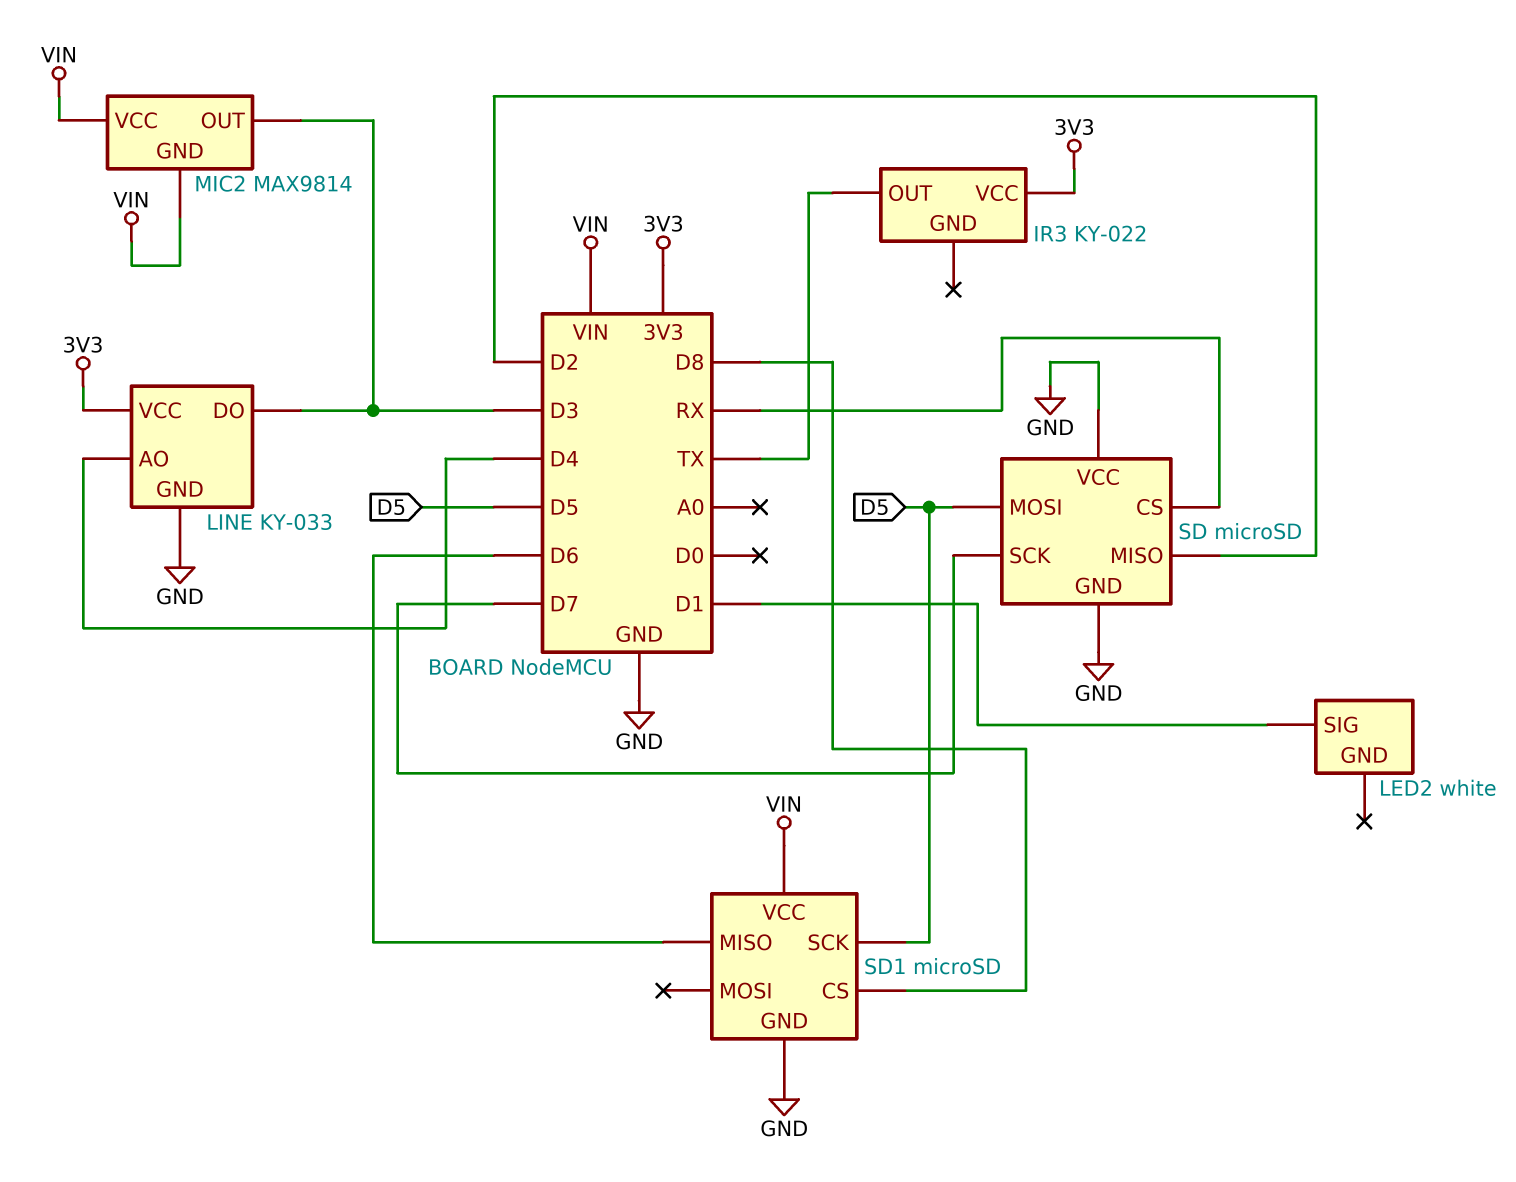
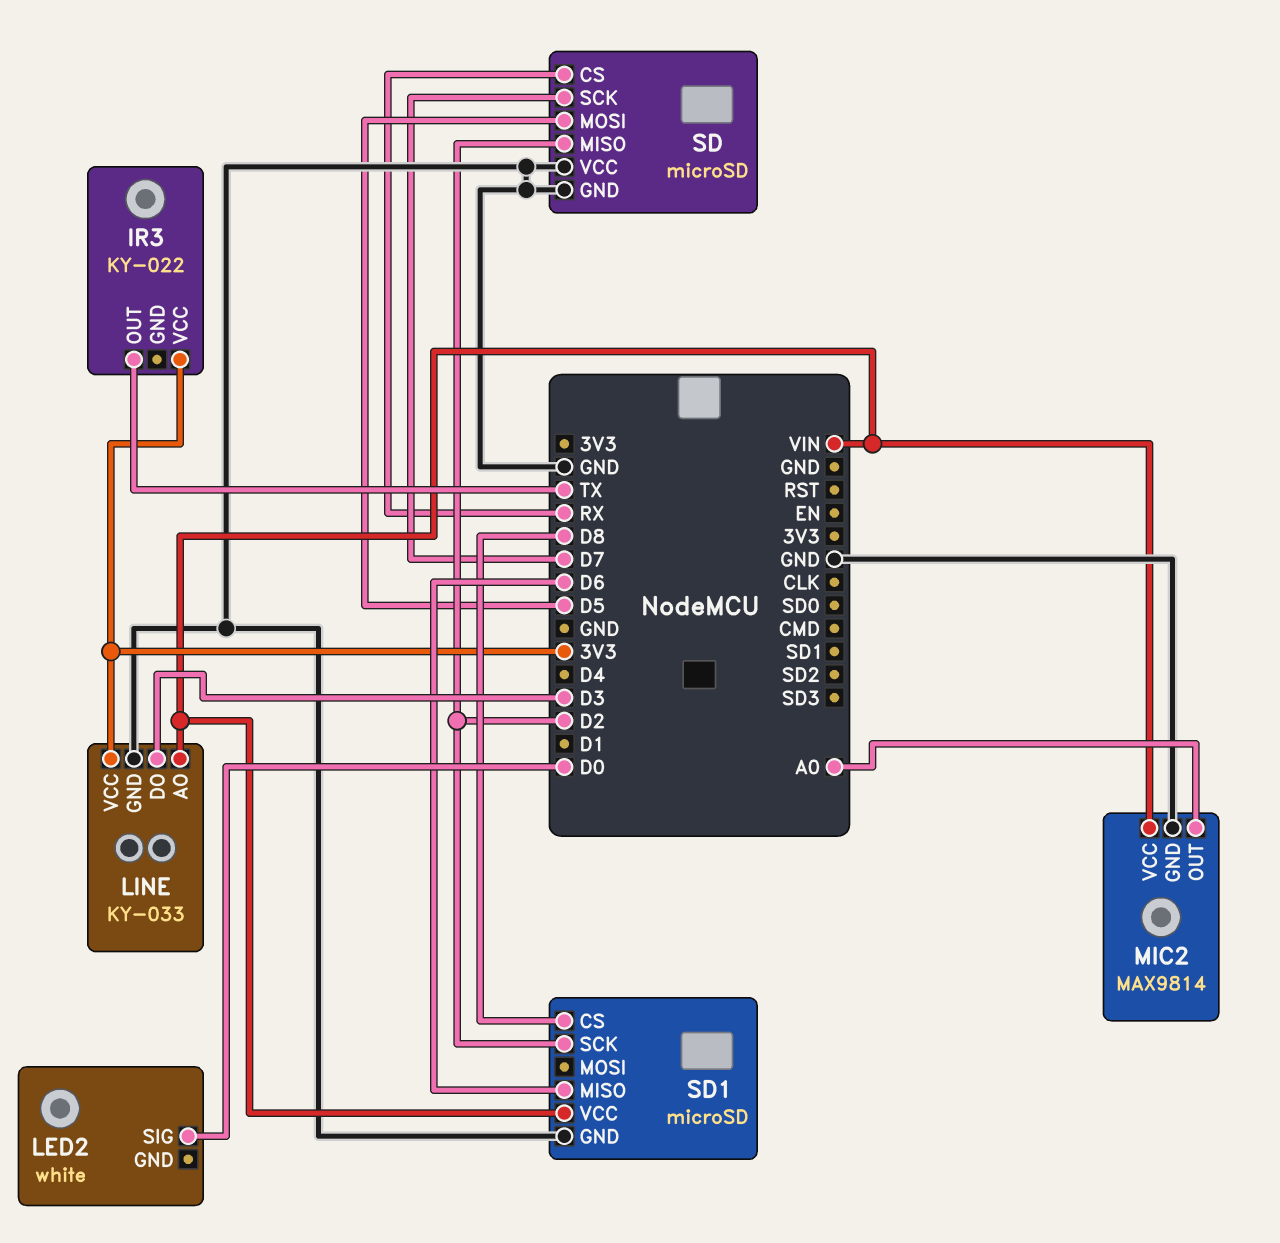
LED2 pin SIG: D1 -> D0
LINE pin AO: D4 -> VIN
MIC2 pin GND: VIN -> GND
MIC2 pin OUT: D3 -> A0
SD1 pin SCK: D5 -> D2

